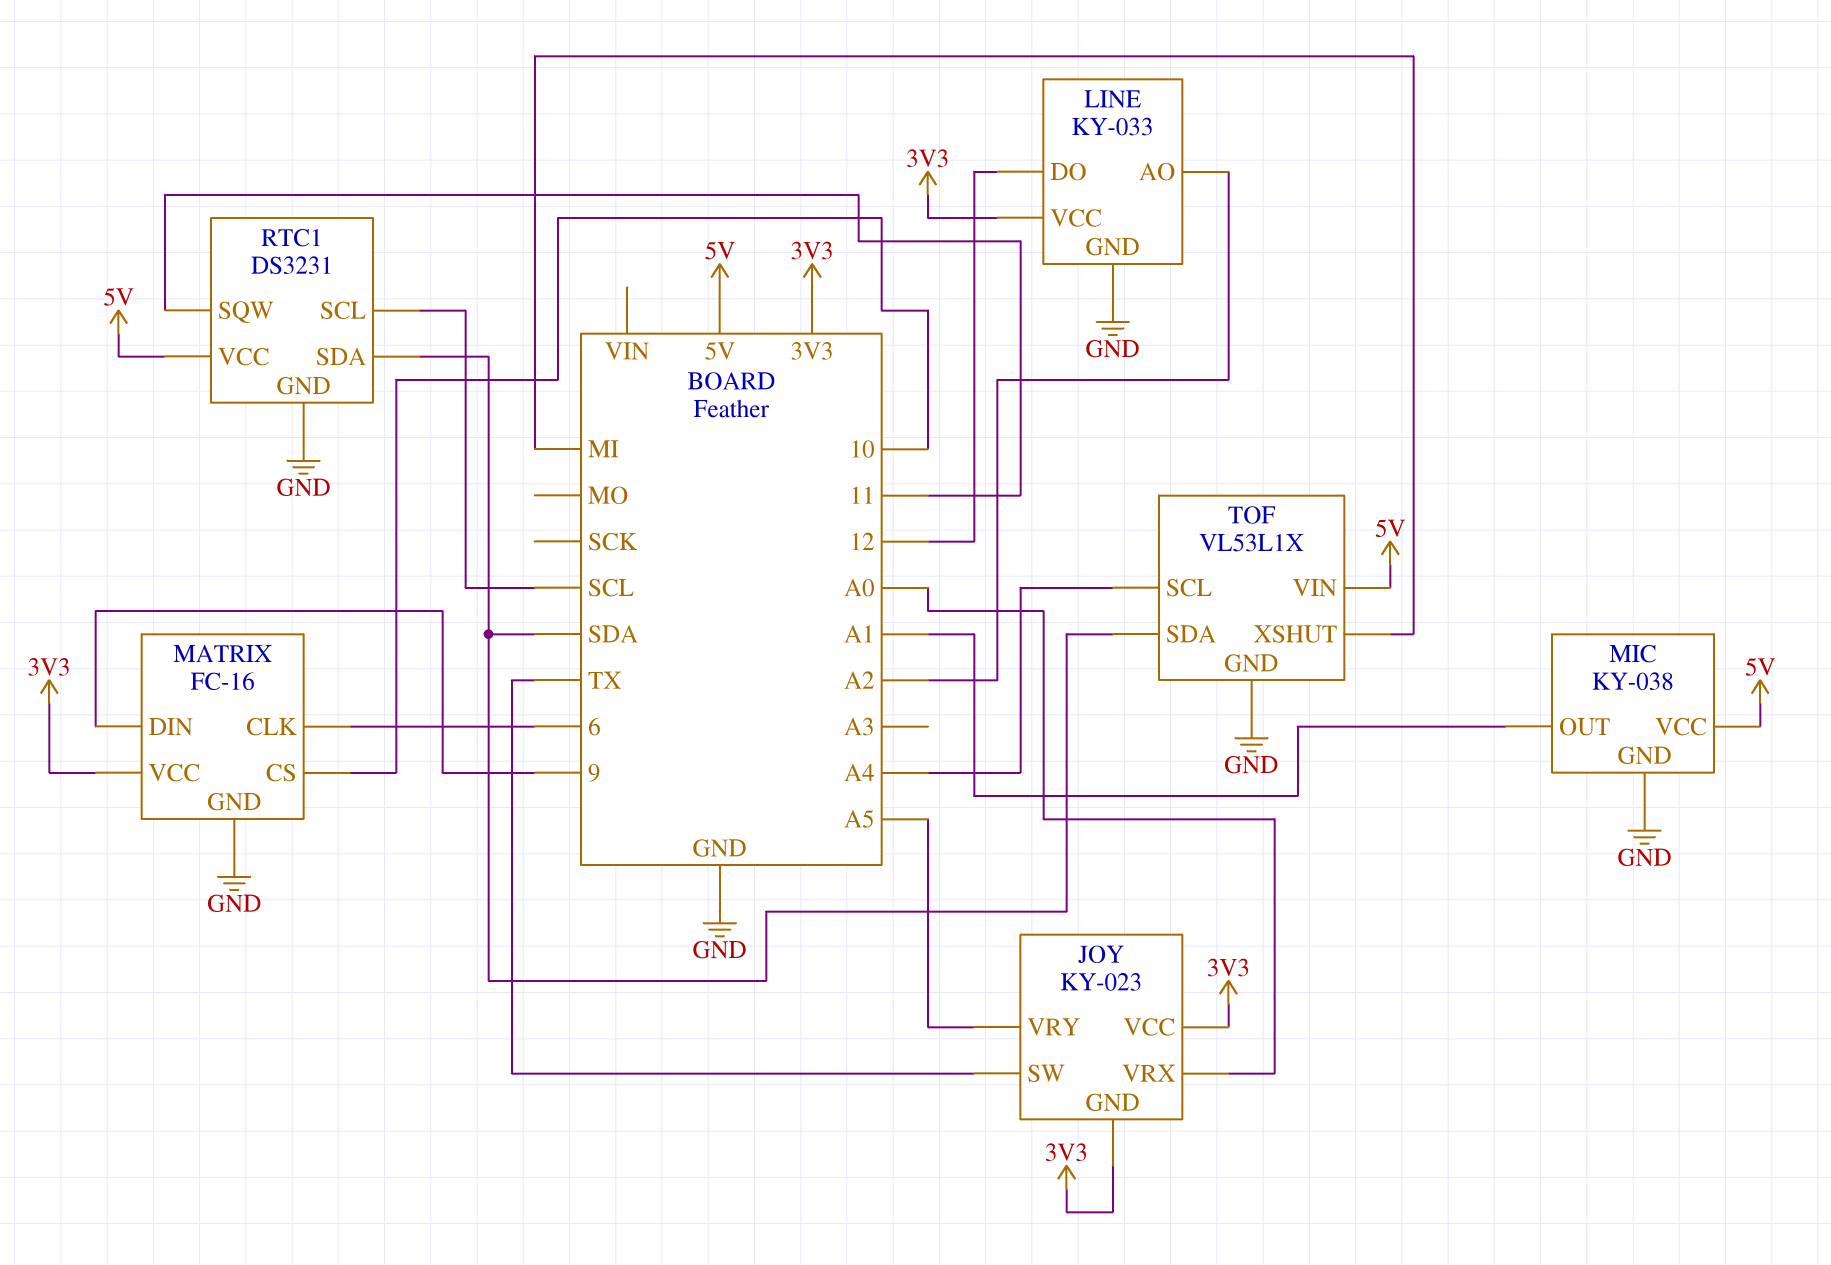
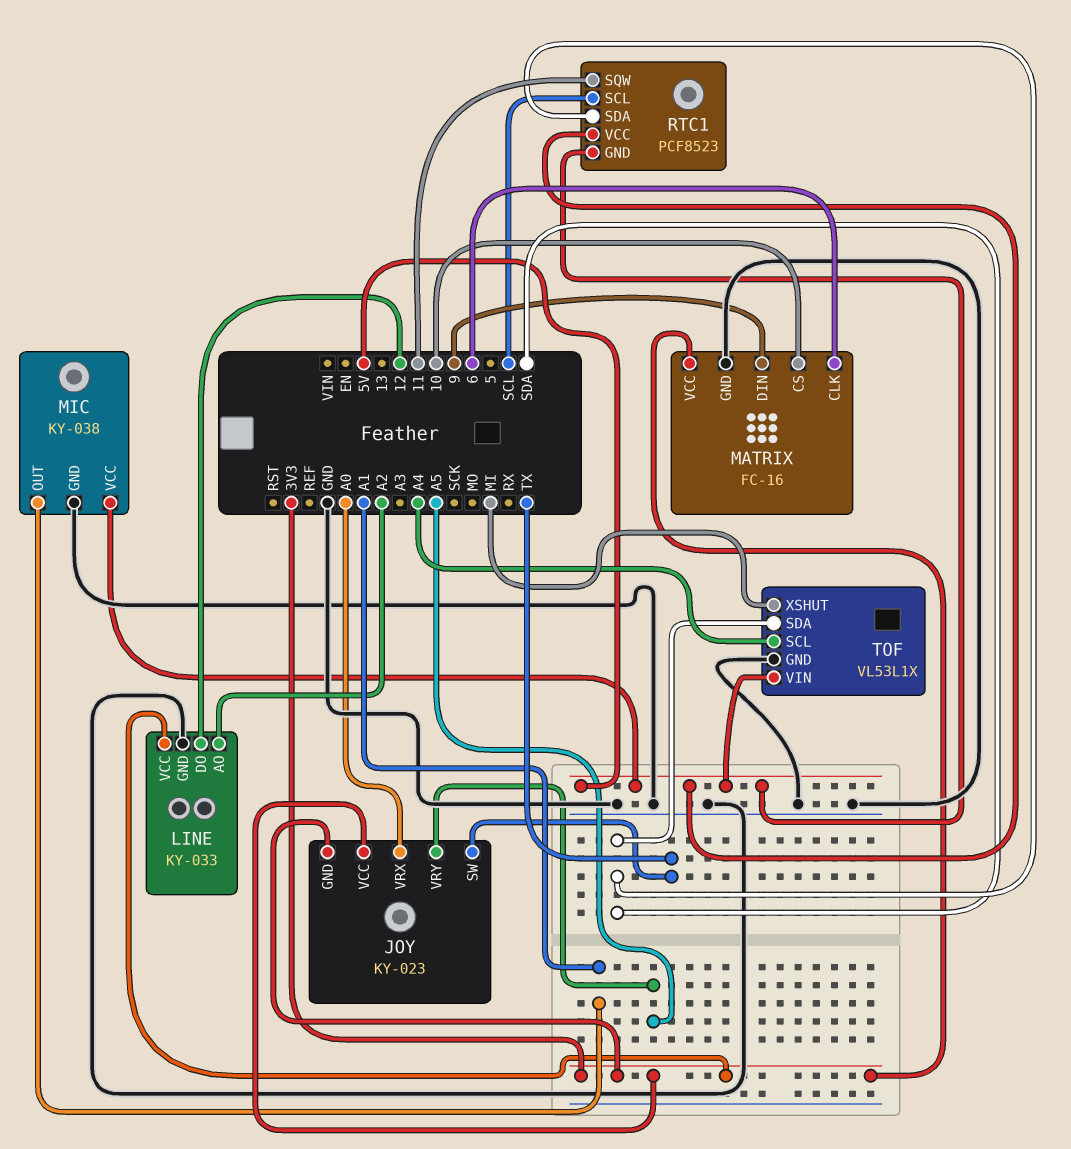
RTC1: DS3231 -> PCF8523
RTC1 pin GND: GND -> 5V

